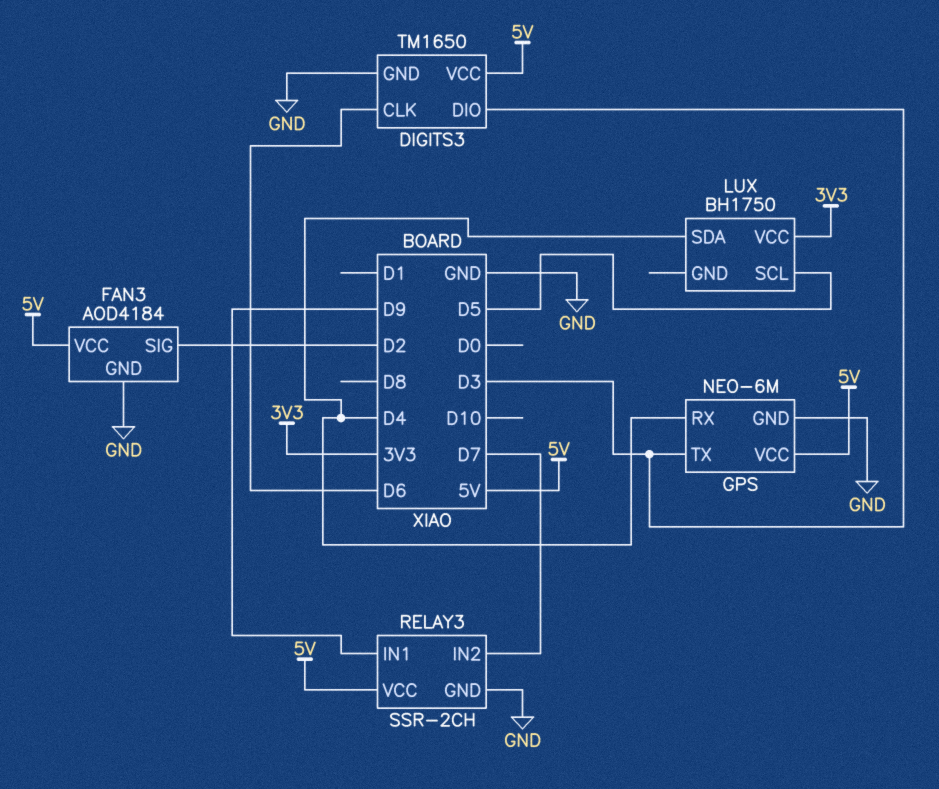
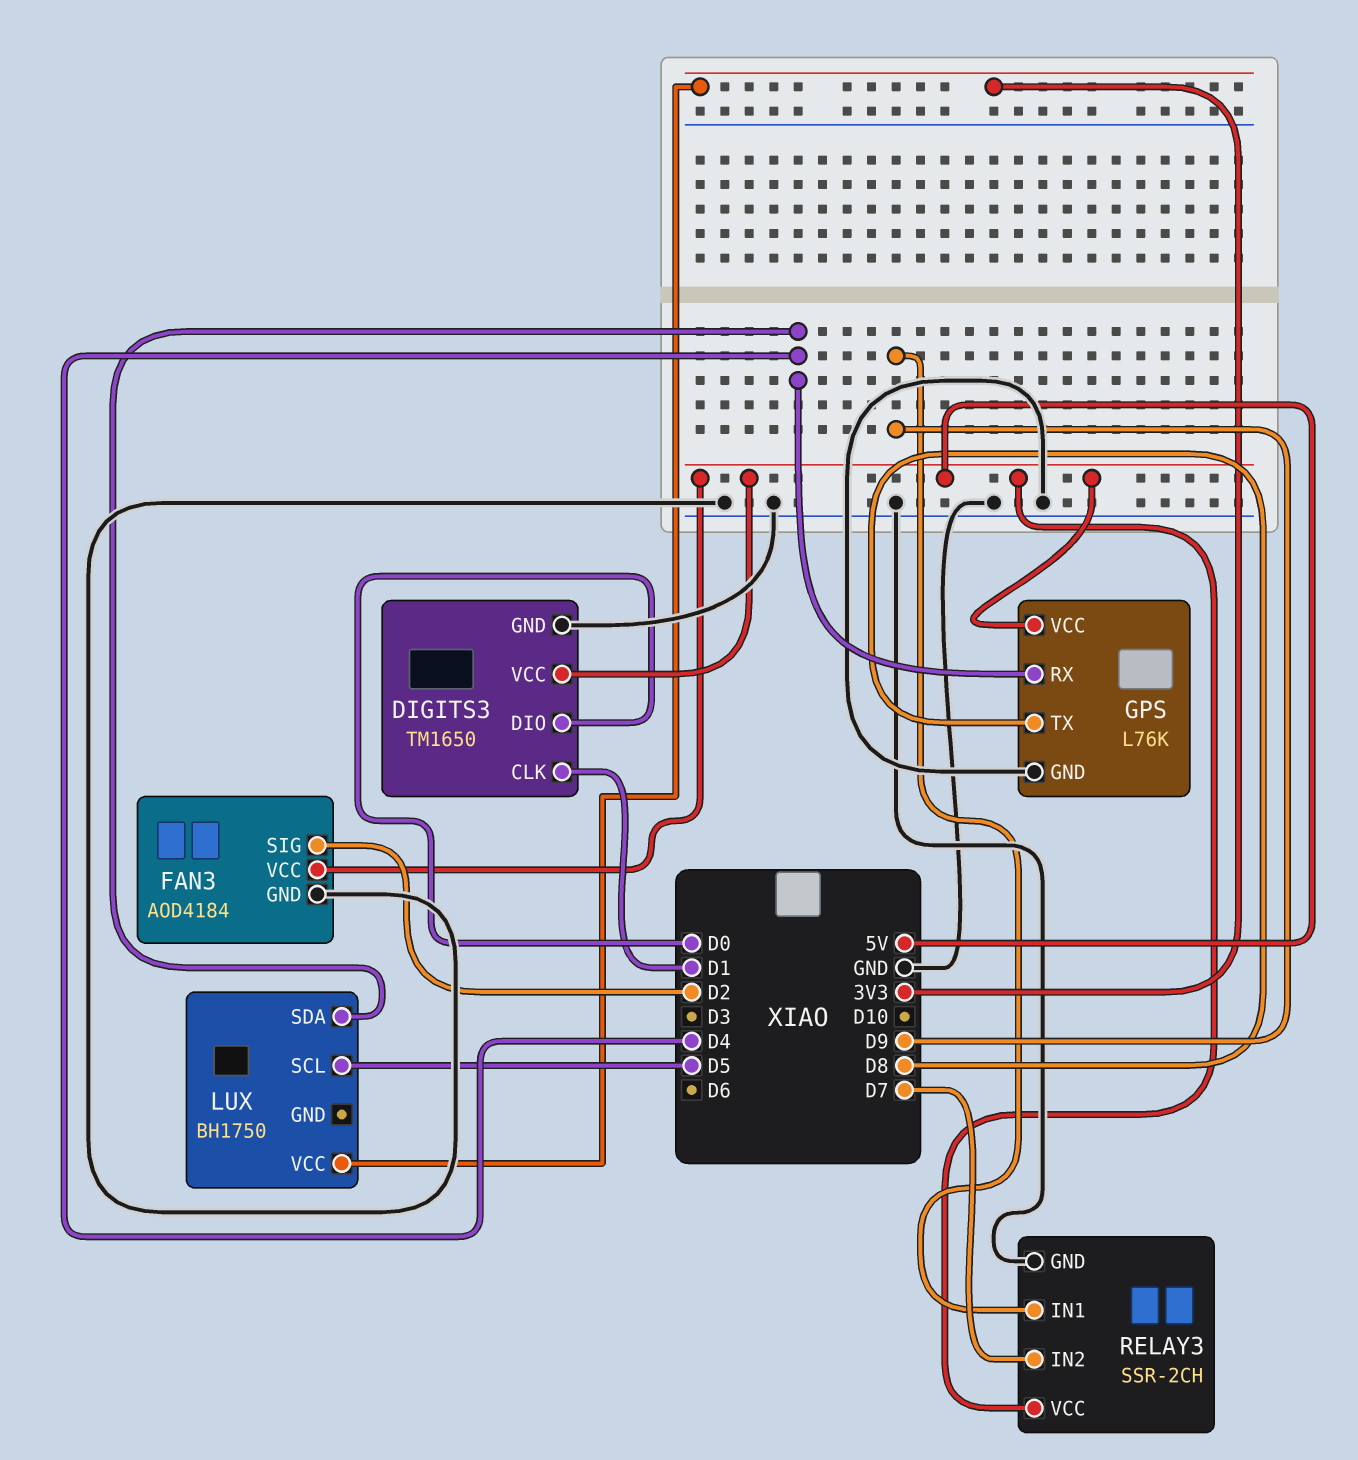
DIGITS3 pin CLK: D6 -> D1
DIGITS3 pin DIO: D3 -> D0
GPS: NEO-6M -> L76K
GPS pin TX: D3 -> D8

